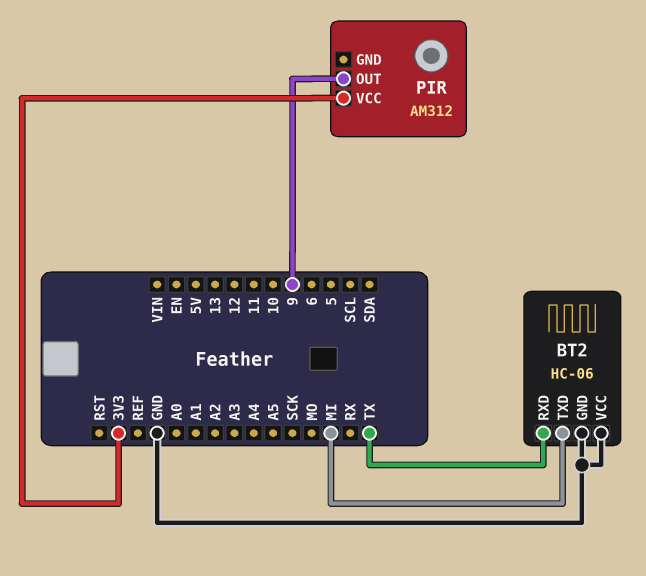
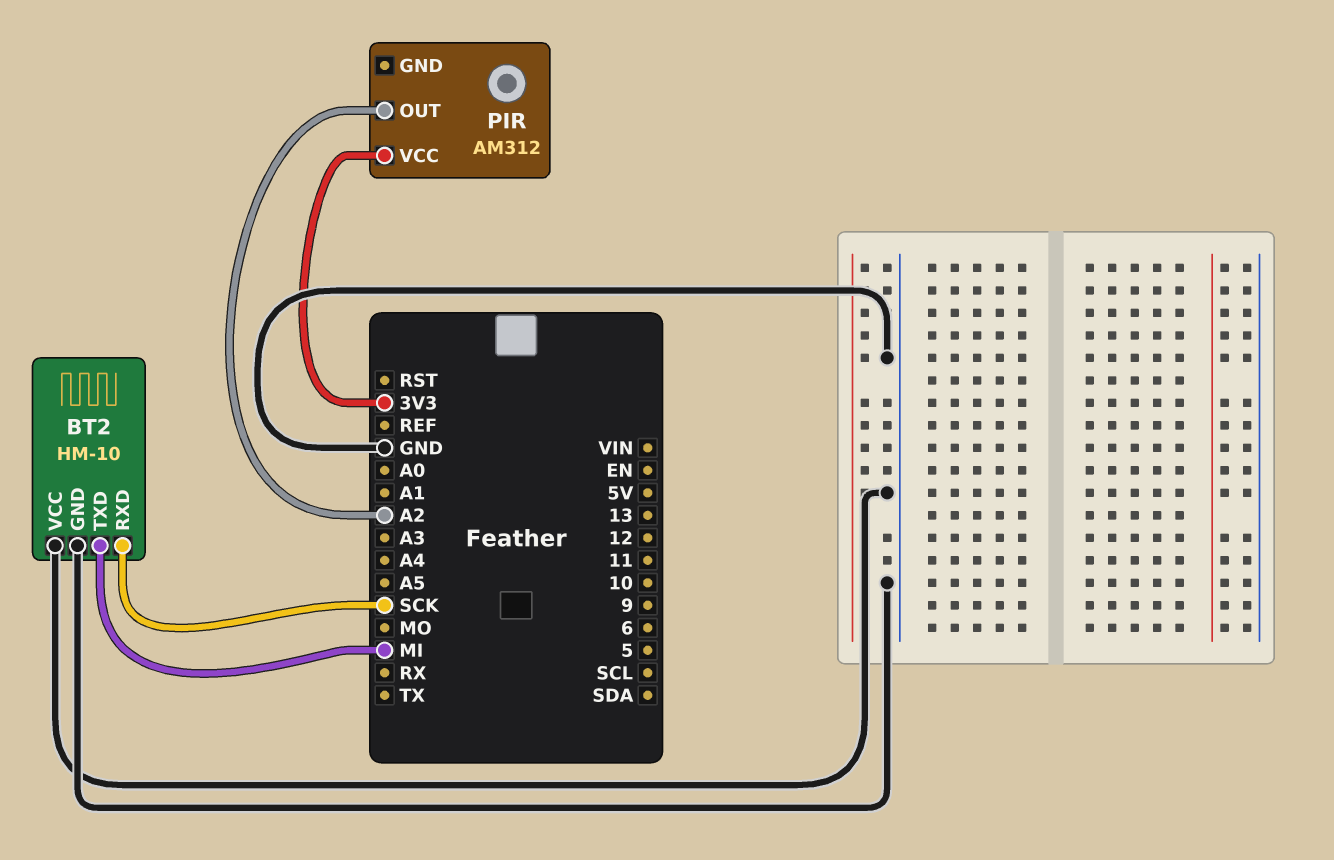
BT2: HC-06 -> HM-10
BT2 pin RXD: TX -> SCK
PIR pin OUT: 9 -> A2

